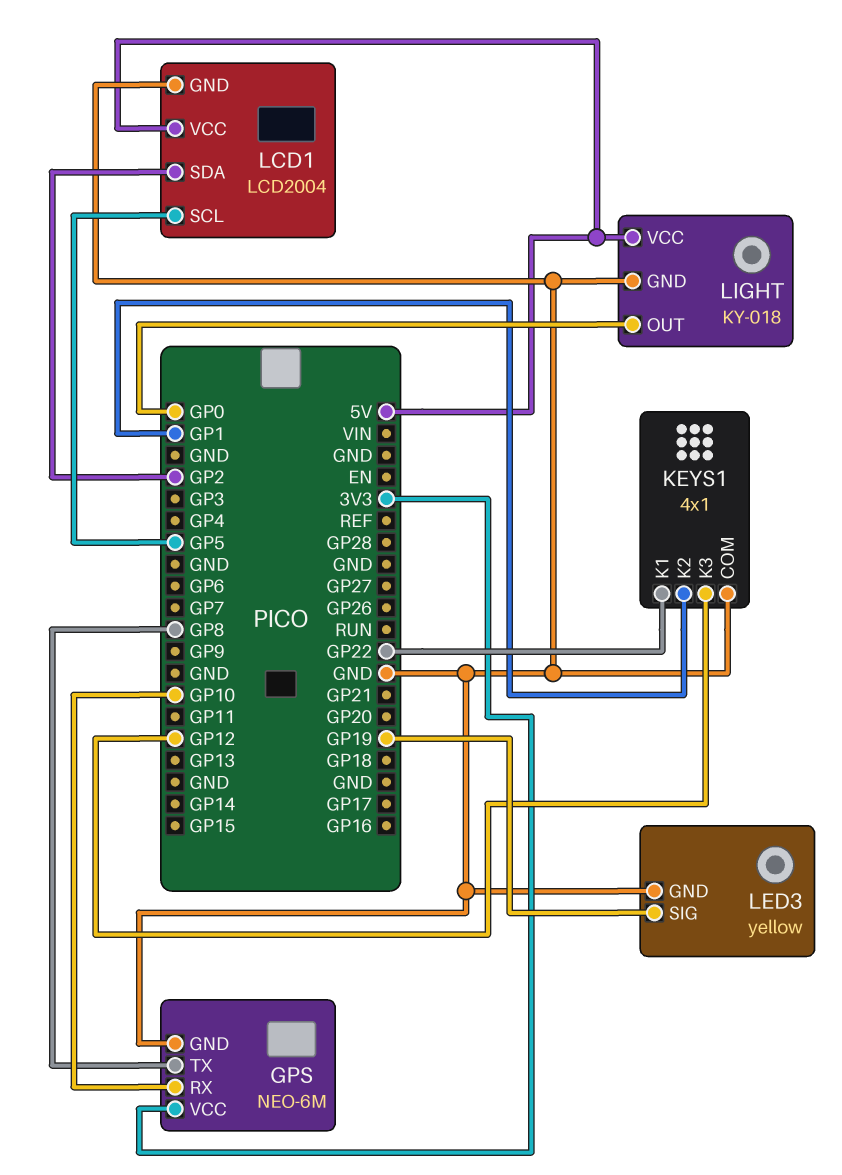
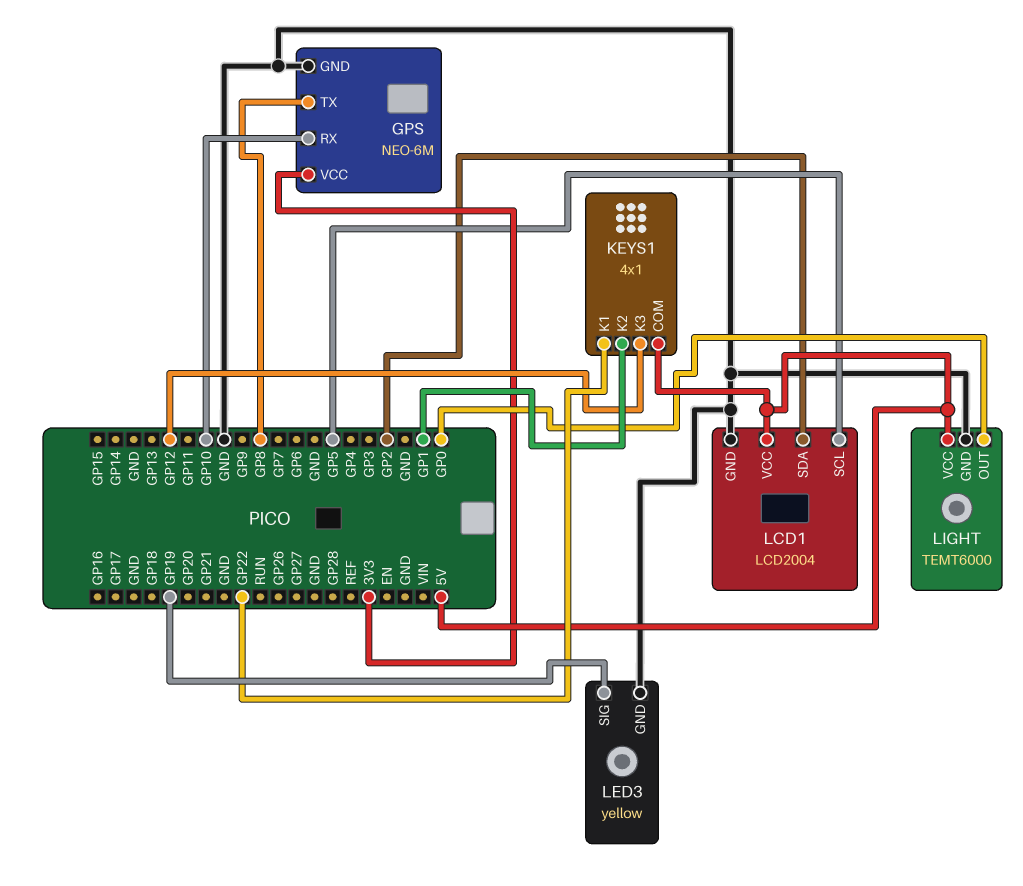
KEYS1 pin COM: GND -> 5V
LIGHT: KY-018 -> TEMT6000

